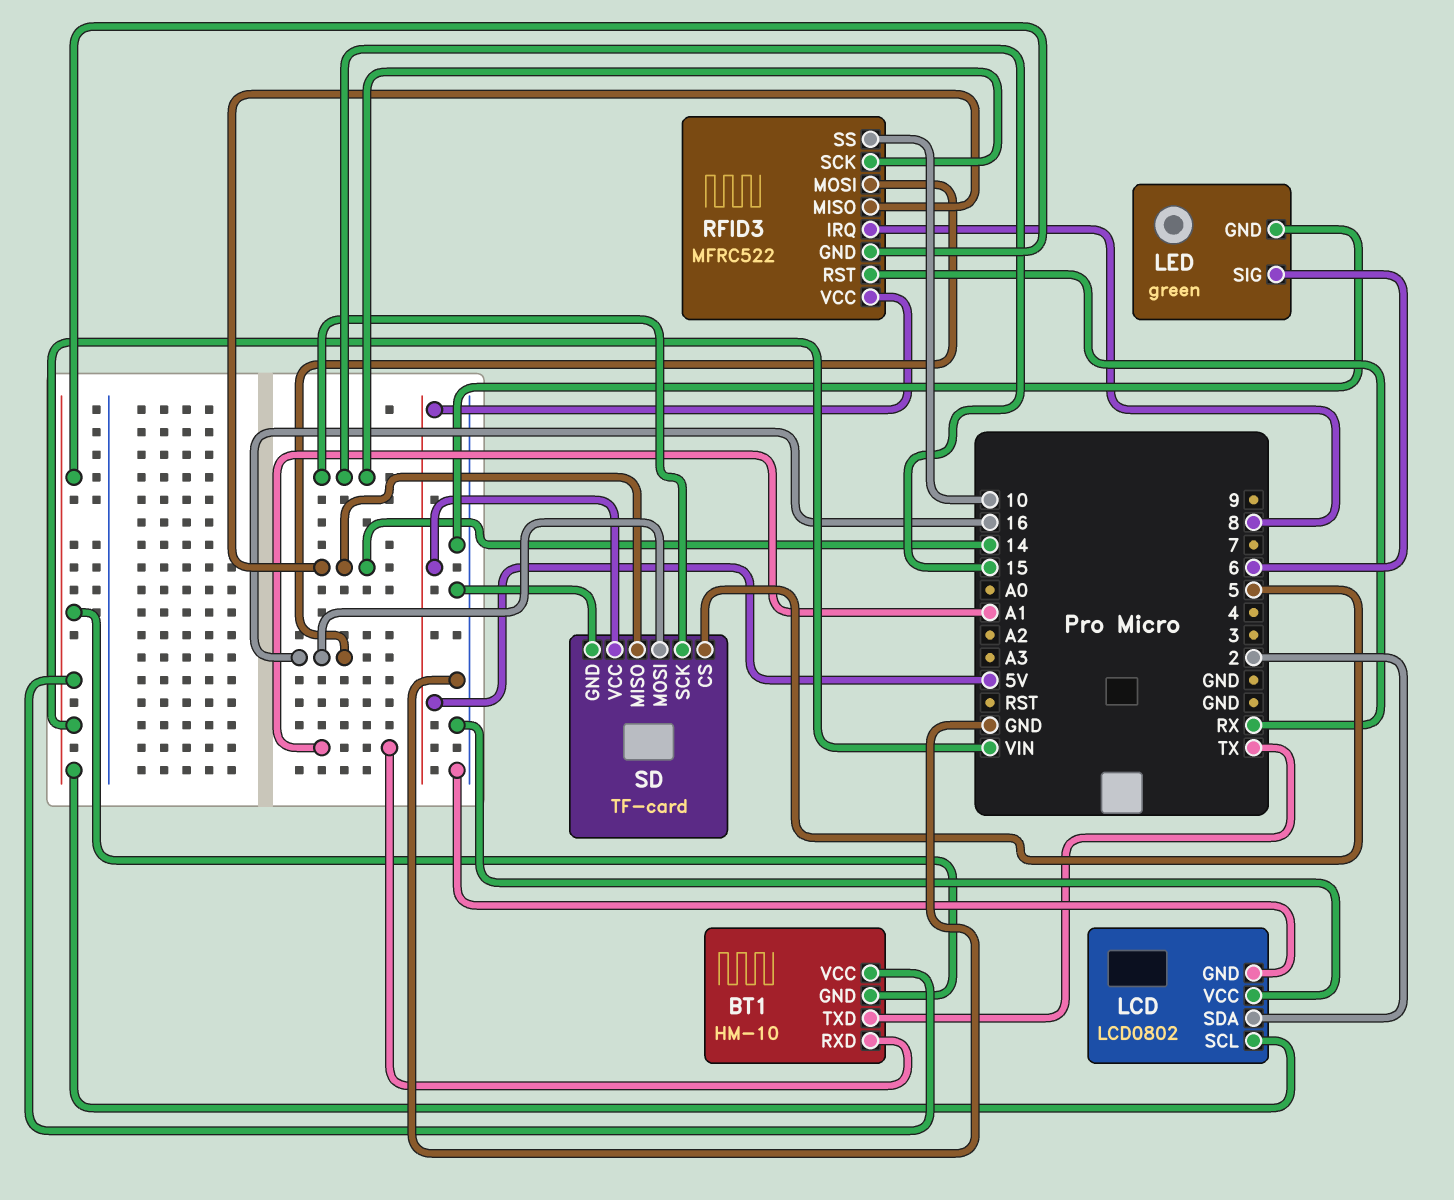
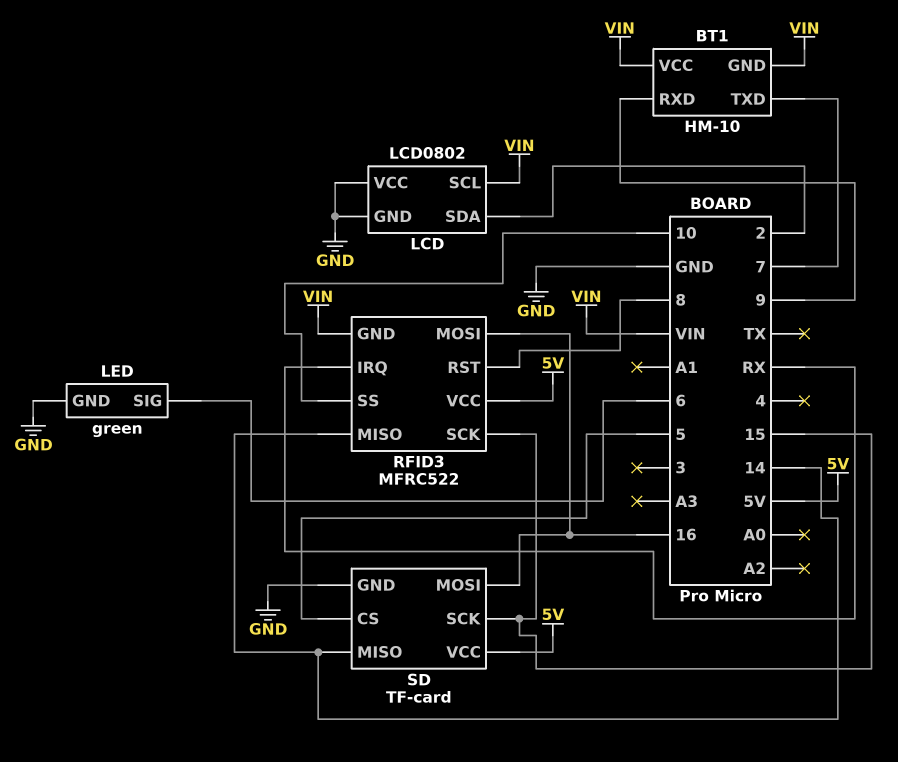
BT1 pin RXD: A1 -> 9
BT1 pin TXD: TX -> 7
RFID3 pin IRQ: 8 -> RX
RFID3 pin RST: RX -> 8

